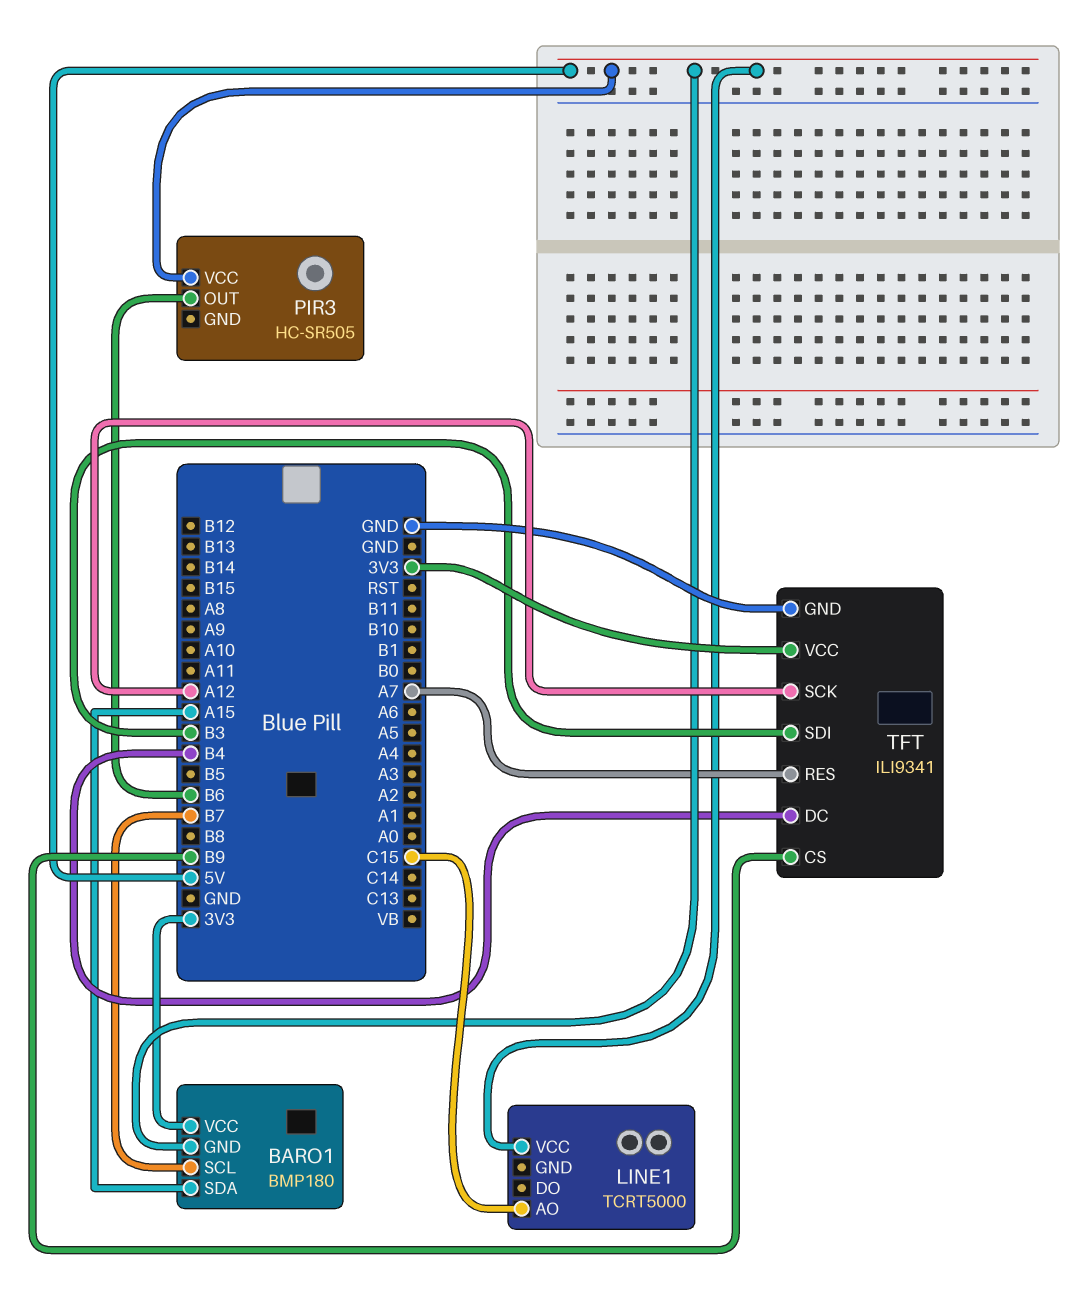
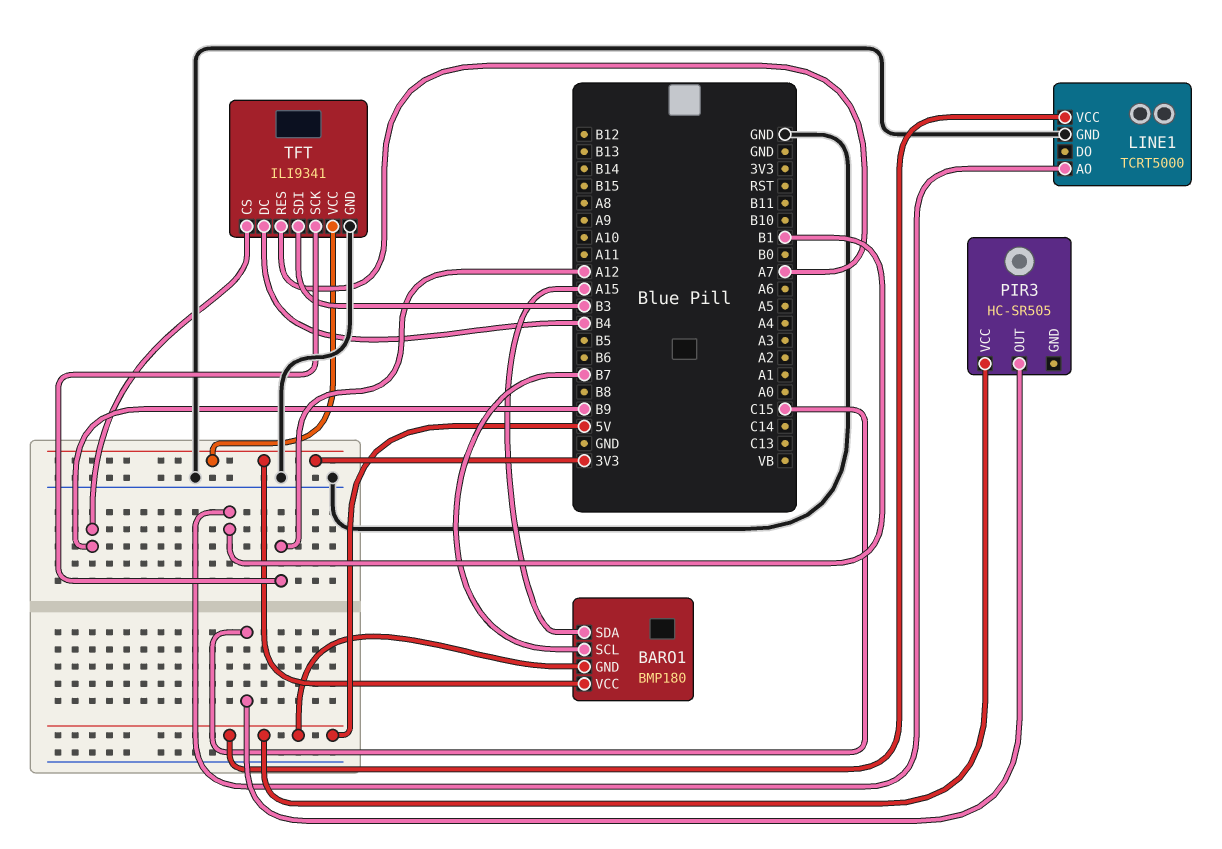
LINE1 pin AO: C15 -> B1
LINE1 pin GND: none -> GND
PIR3 pin OUT: B6 -> C15

